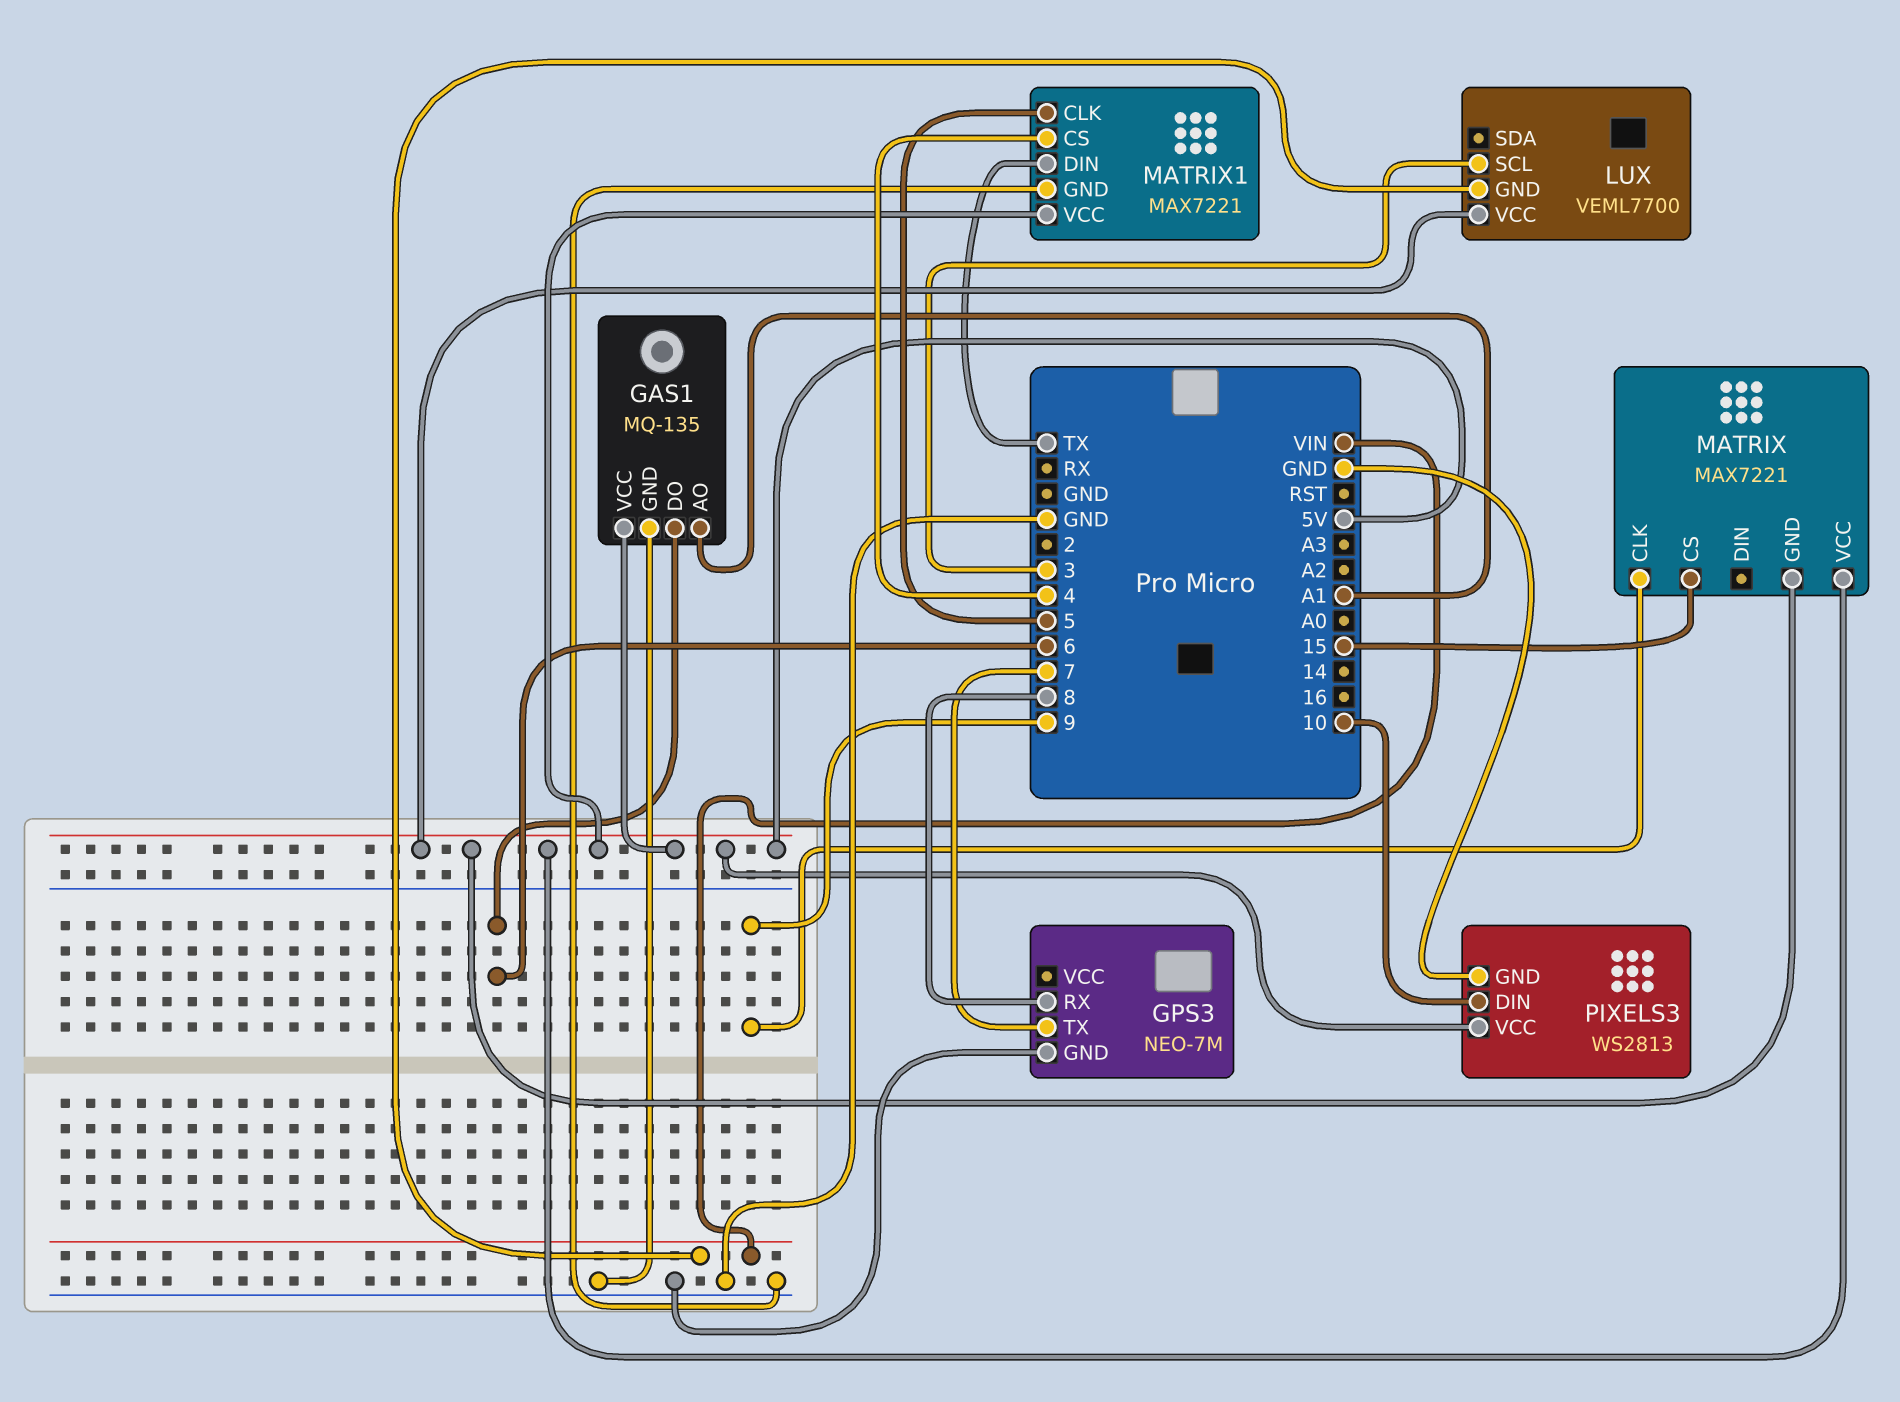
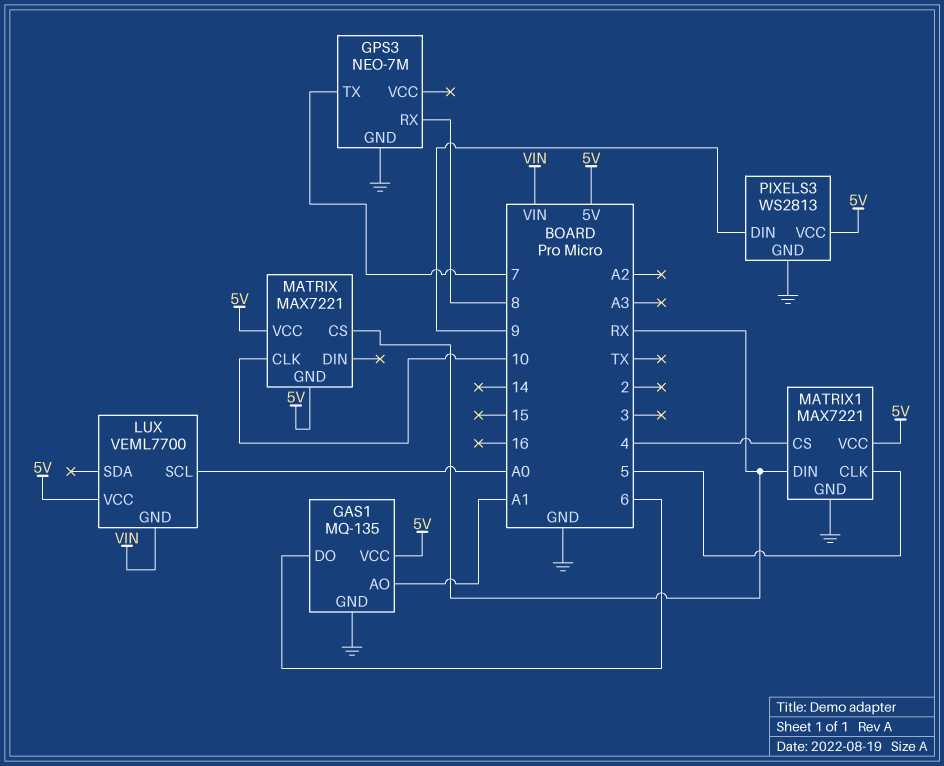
LUX pin SCL: 3 -> A0
MATRIX pin CLK: 9 -> 10
MATRIX pin CS: 15 -> RX
MATRIX1 pin DIN: TX -> RX
PIXELS3 pin DIN: 10 -> 9

